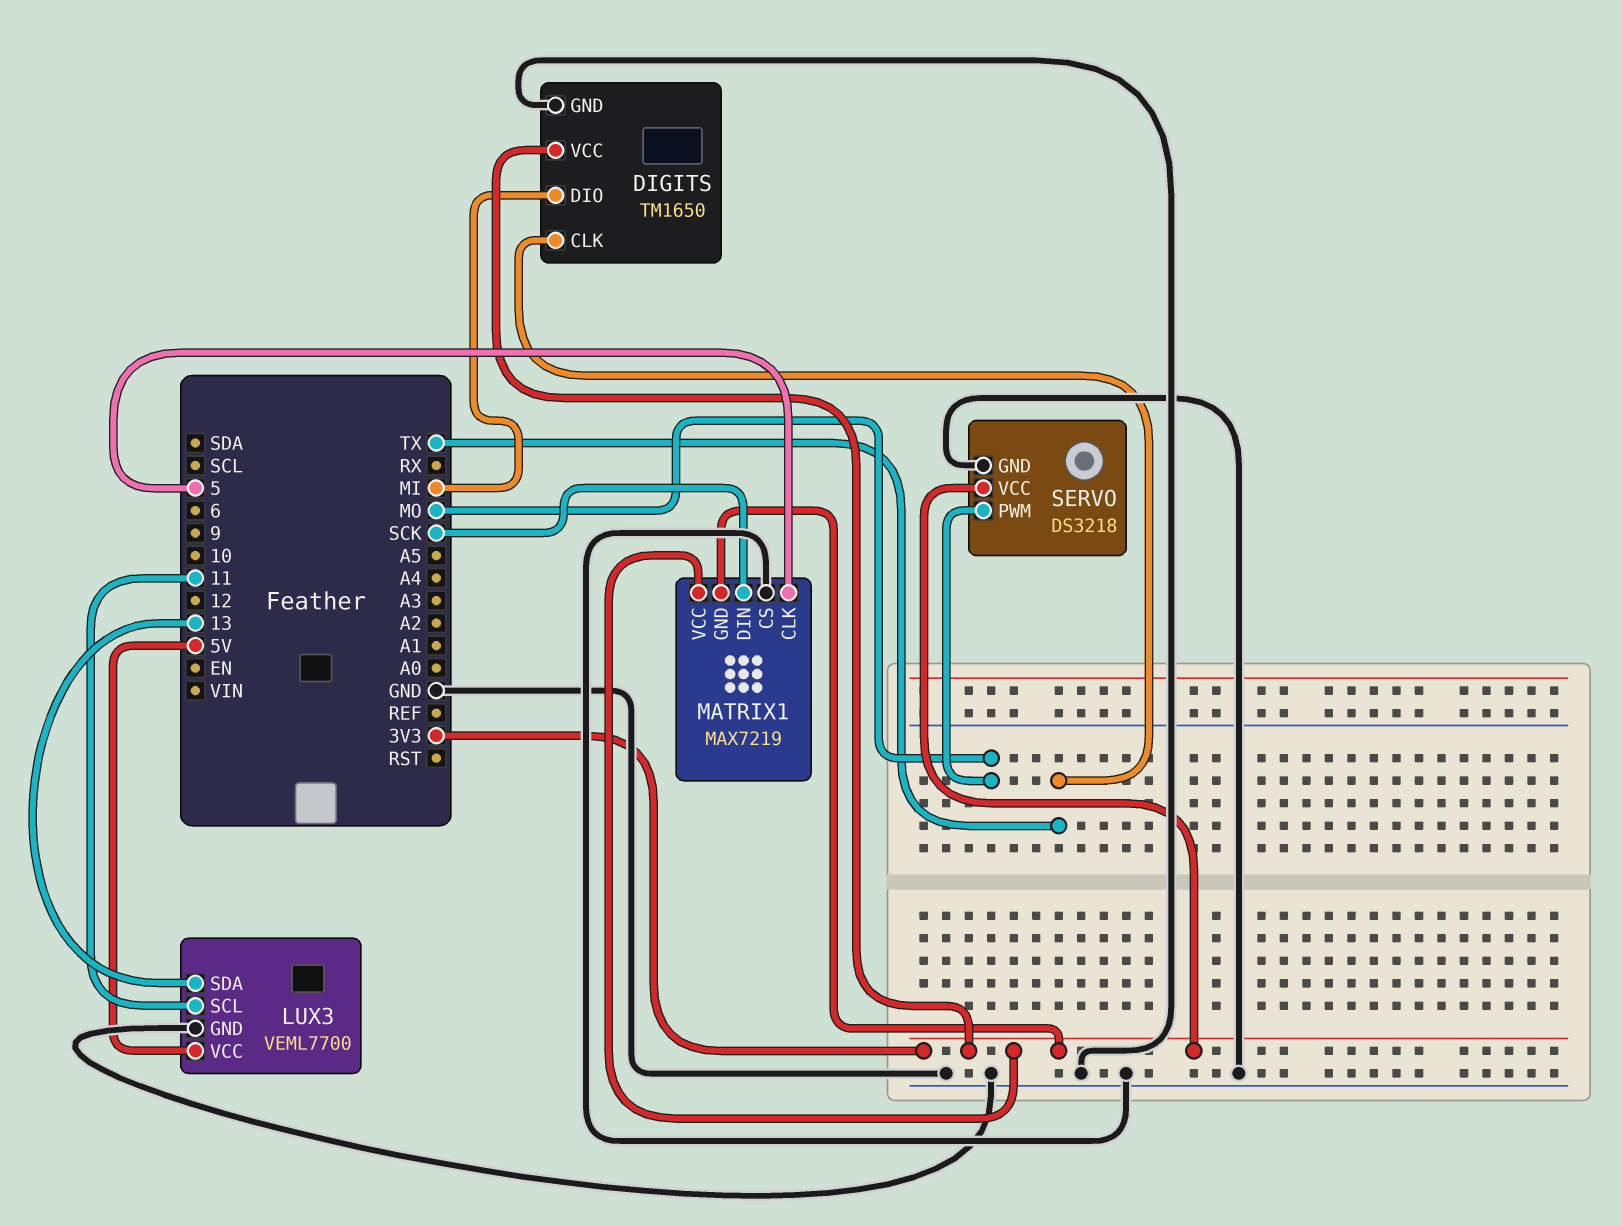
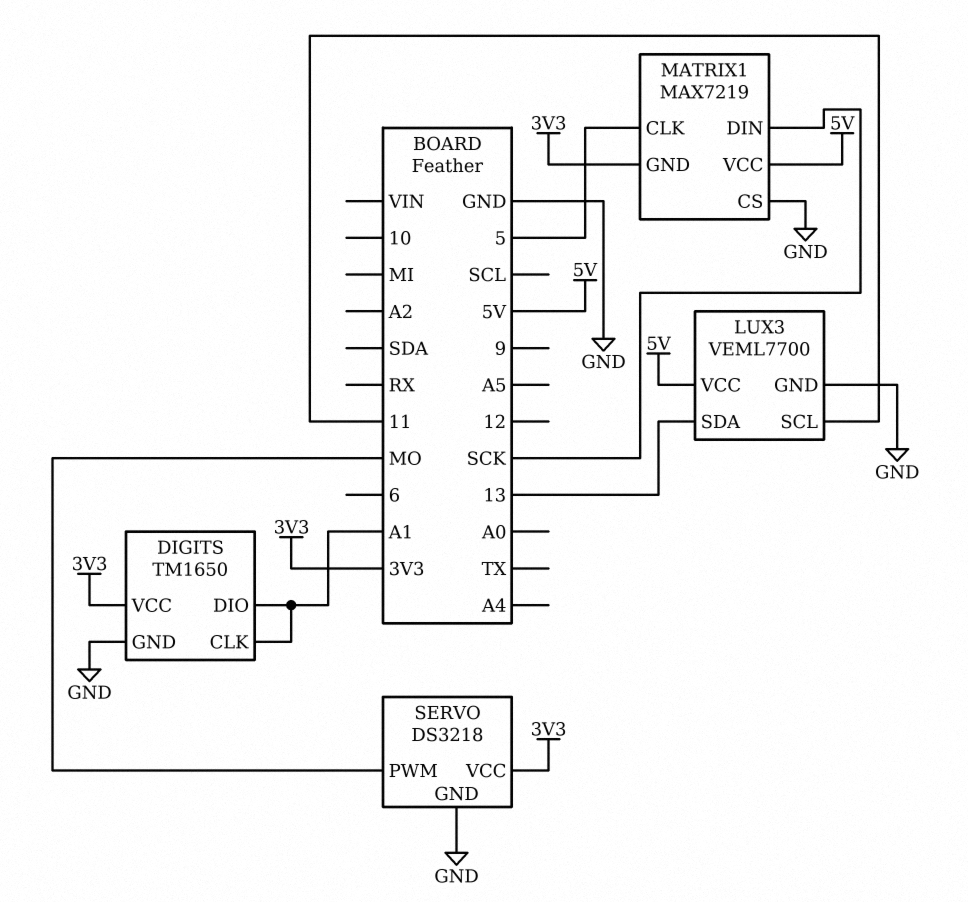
DIGITS pin CLK: TX -> A1
DIGITS pin DIO: MI -> A1
MATRIX1 pin VCC: 3V3 -> 5V

